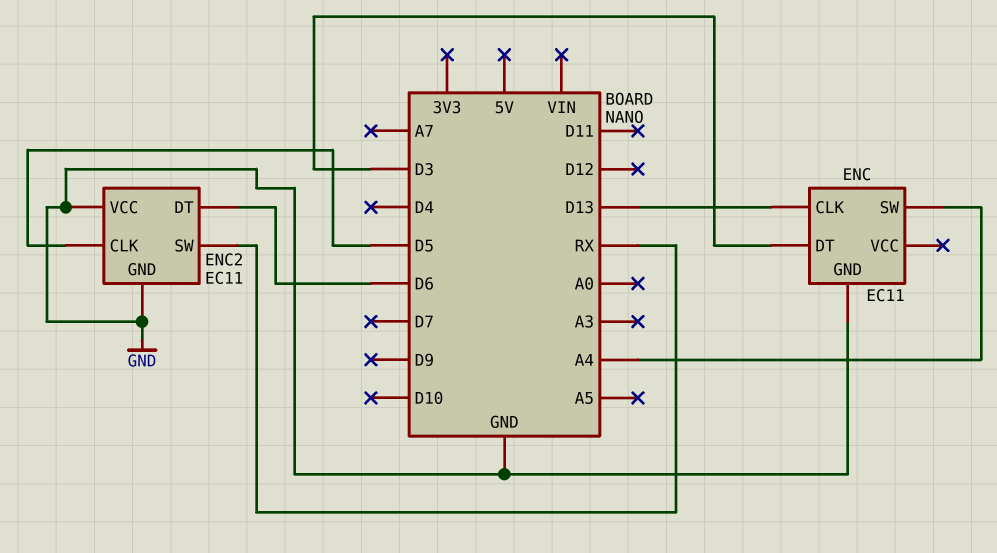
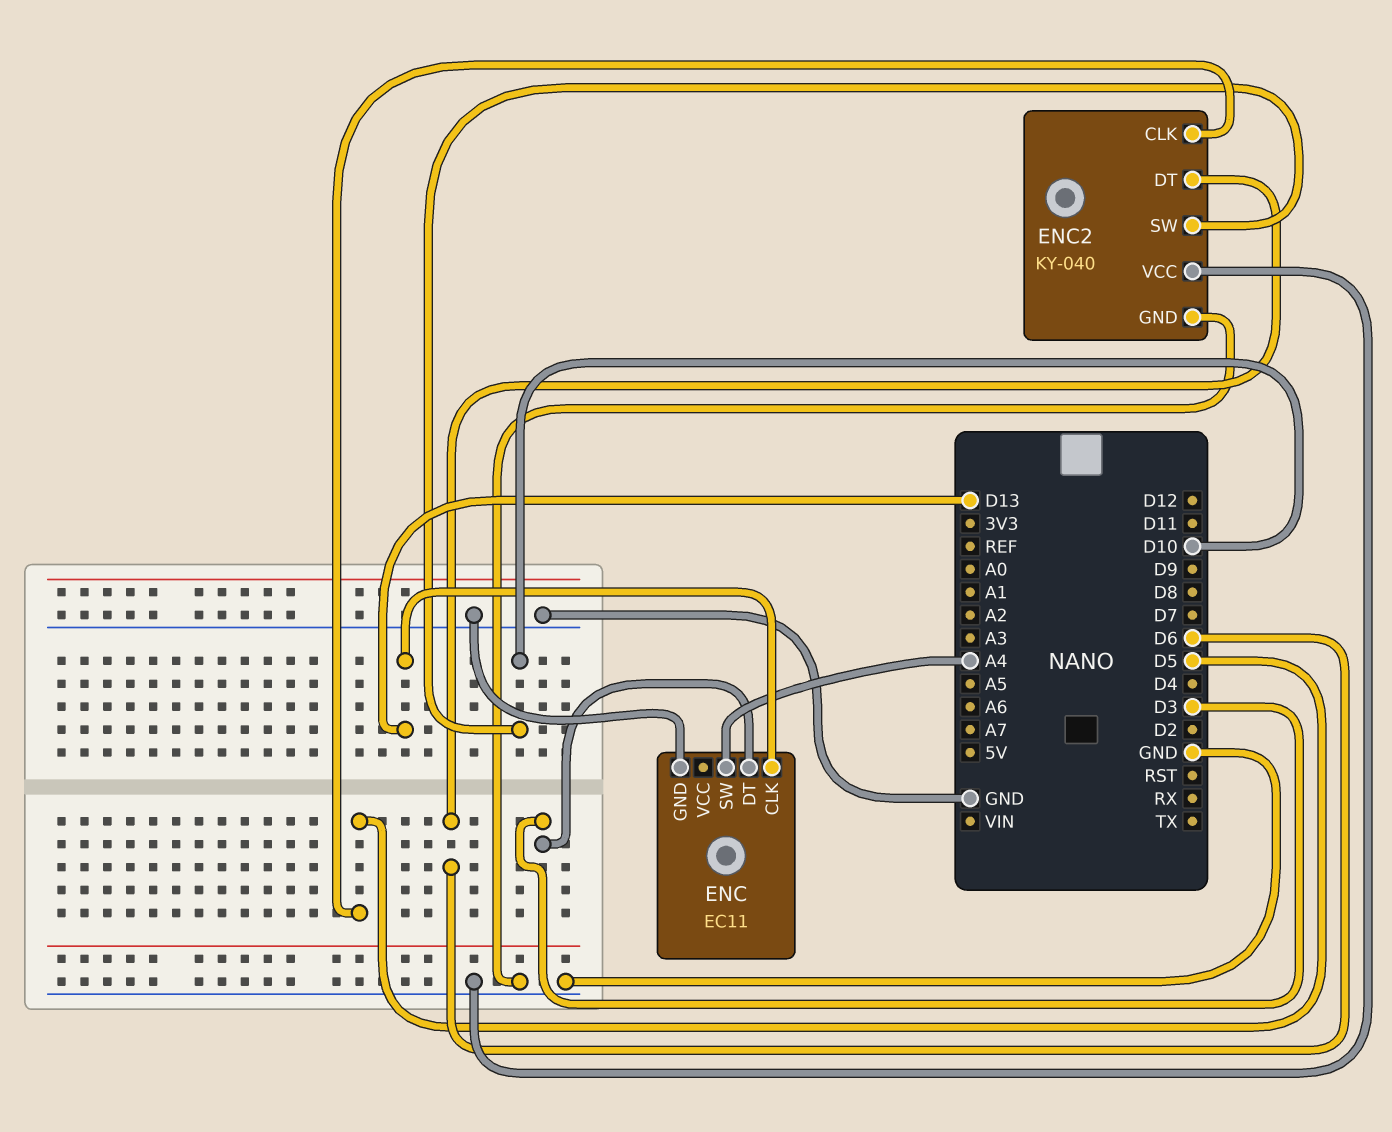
ENC2: EC11 -> KY-040
ENC2 pin SW: RX -> D10

